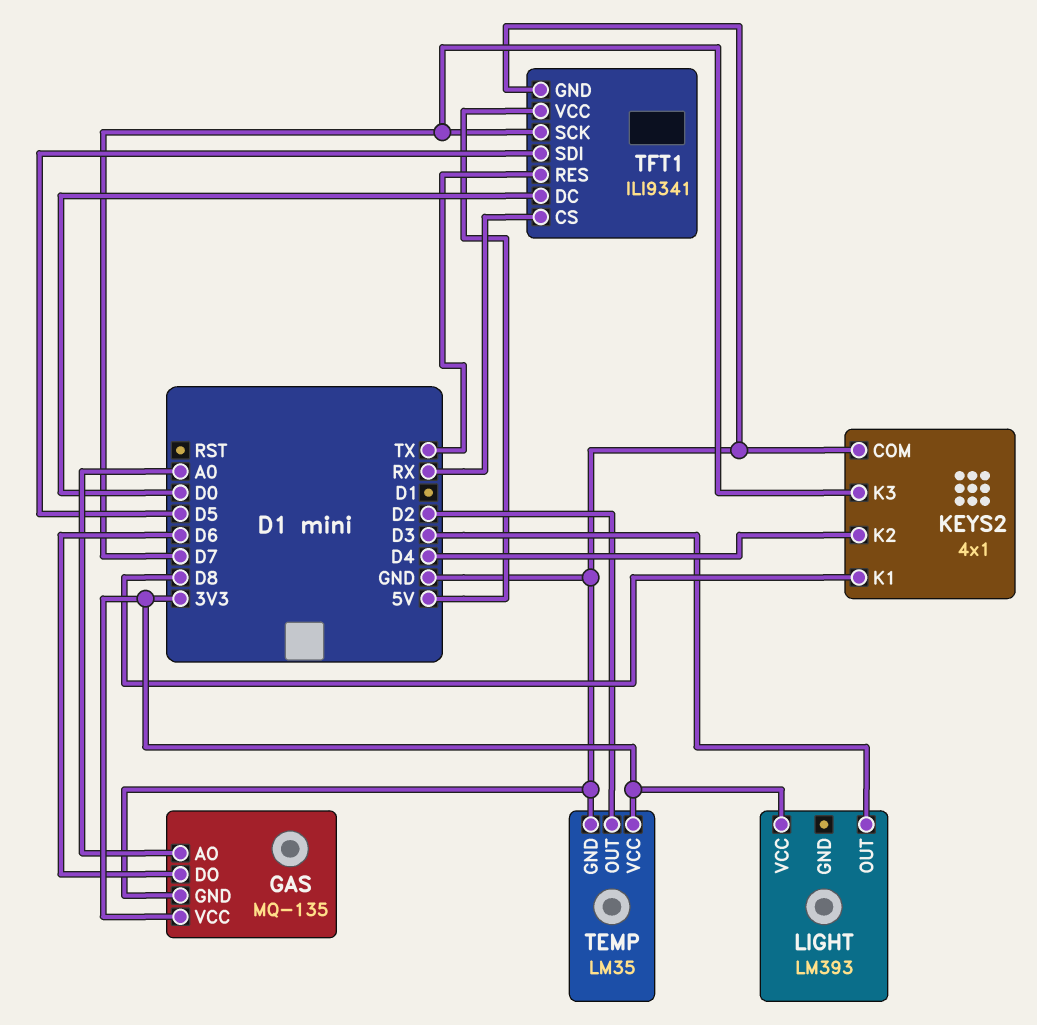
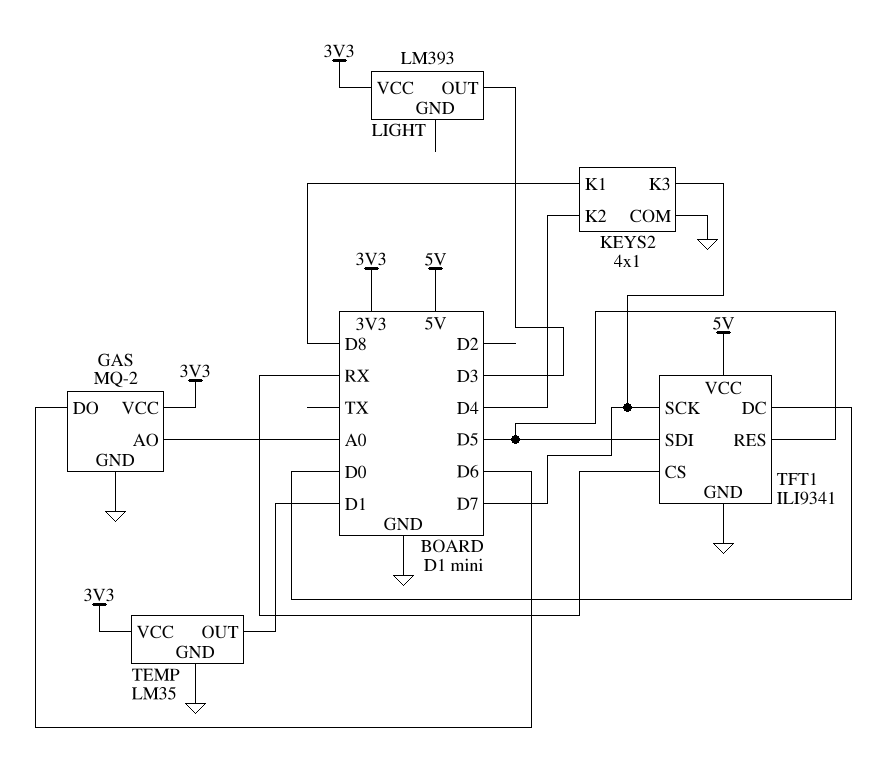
GAS: MQ-135 -> MQ-2
TEMP pin OUT: D2 -> D1
TFT1 pin RES: TX -> D5

